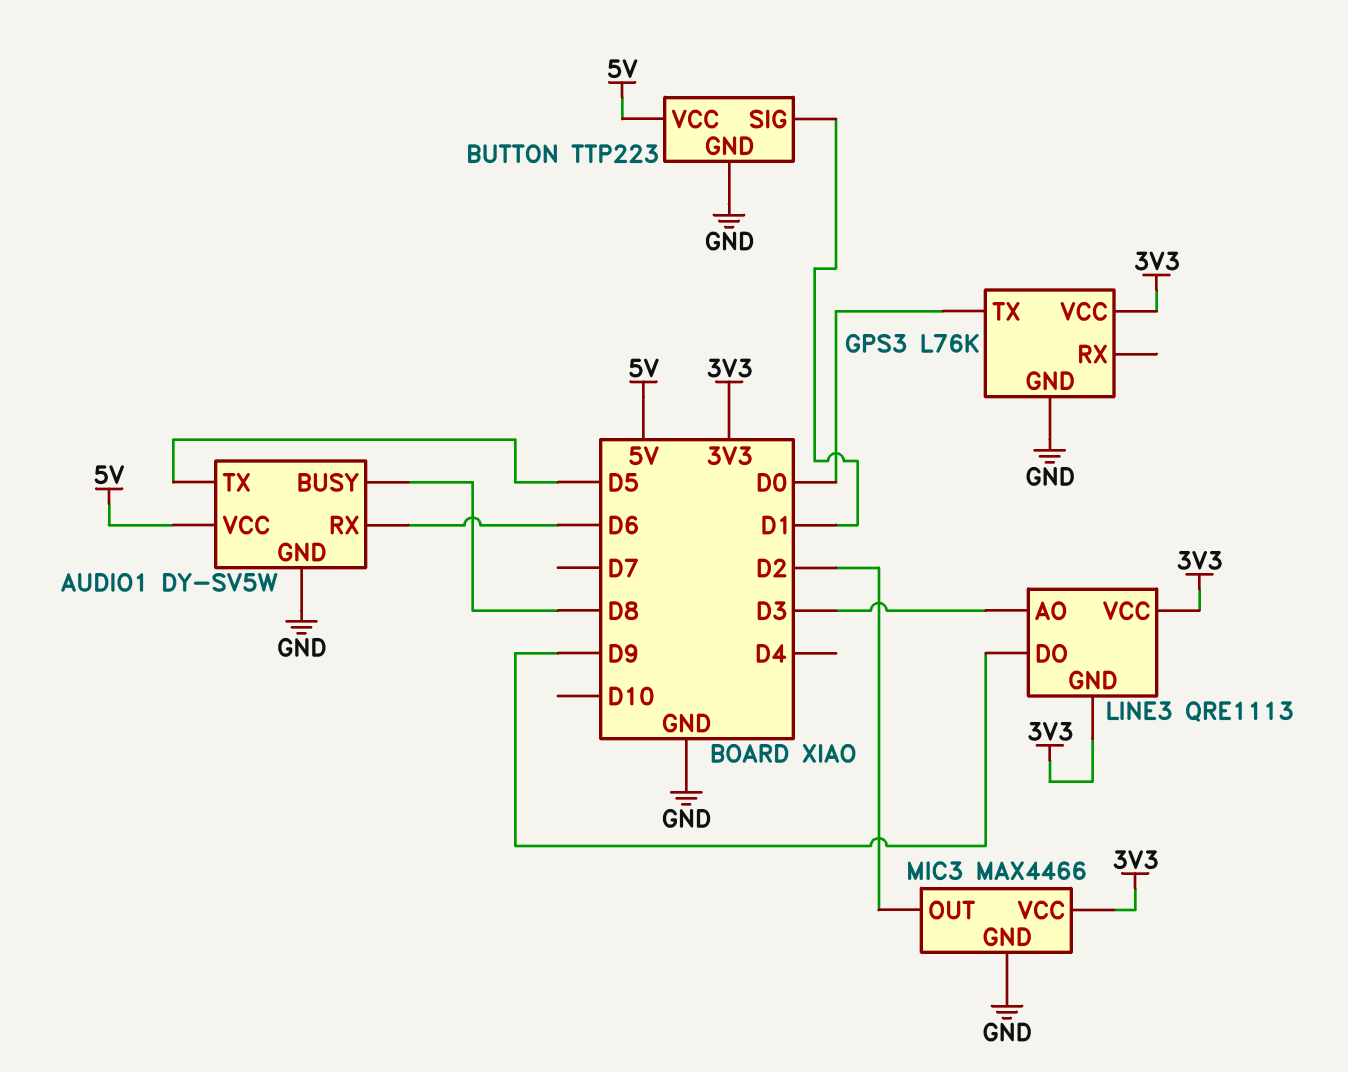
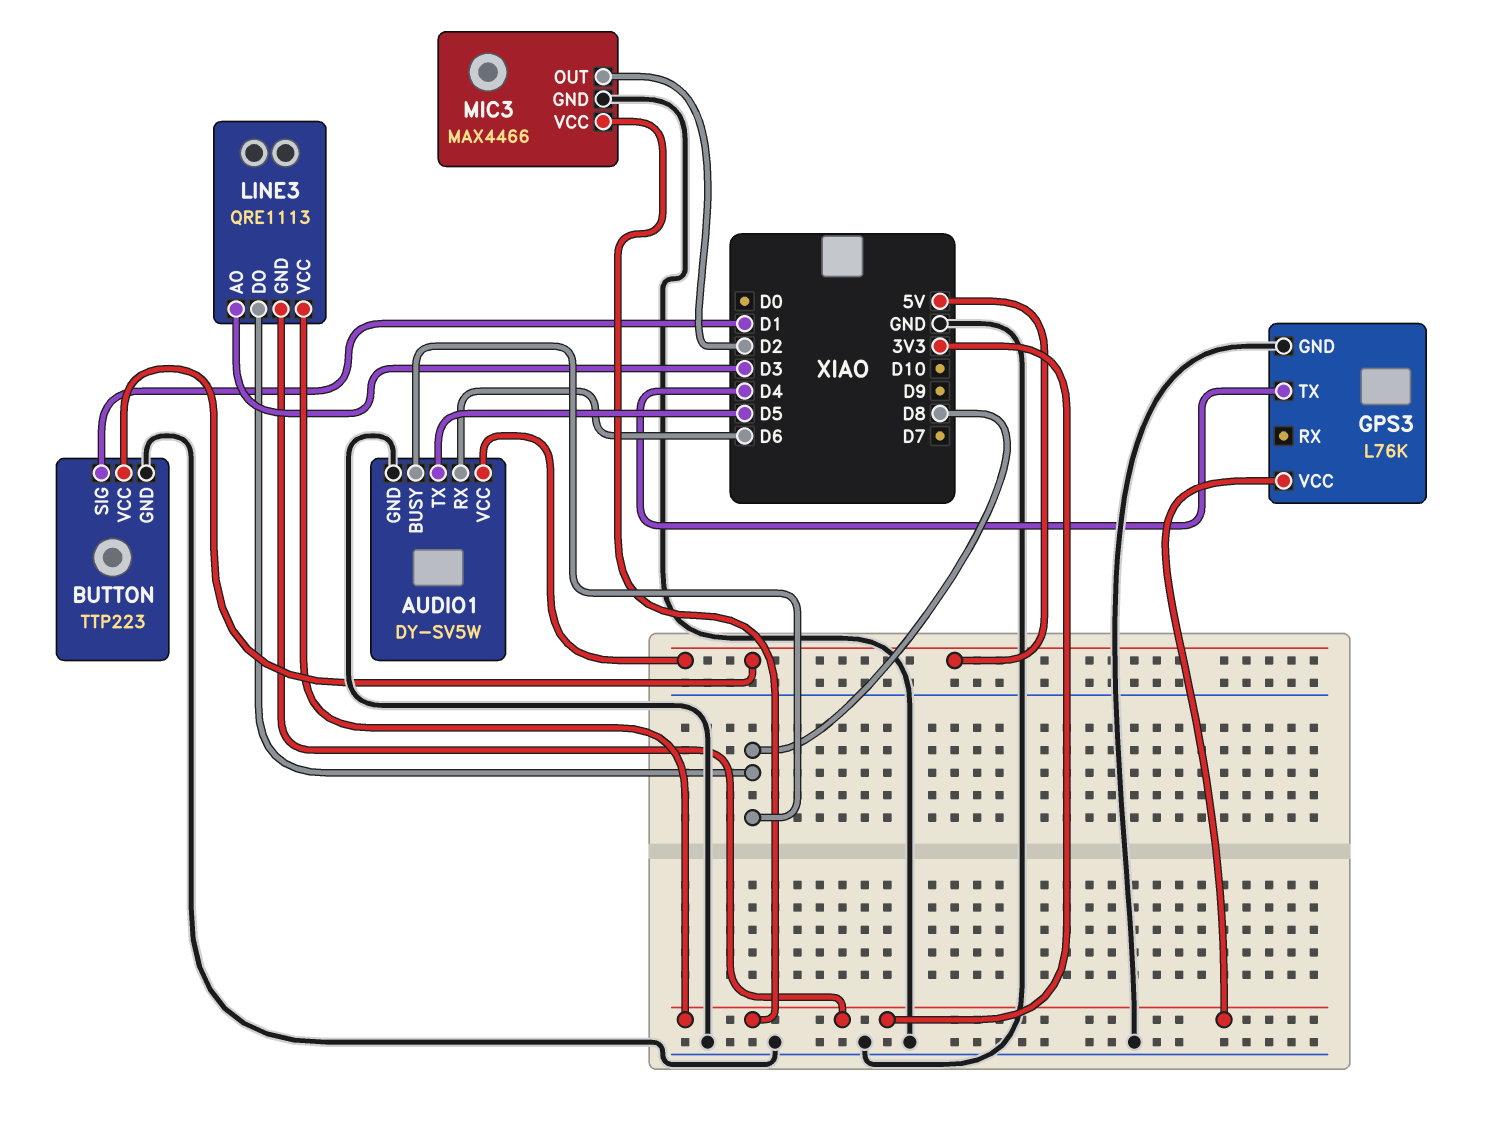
GPS3 pin TX: D0 -> D4
LINE3 pin DO: D9 -> D8

